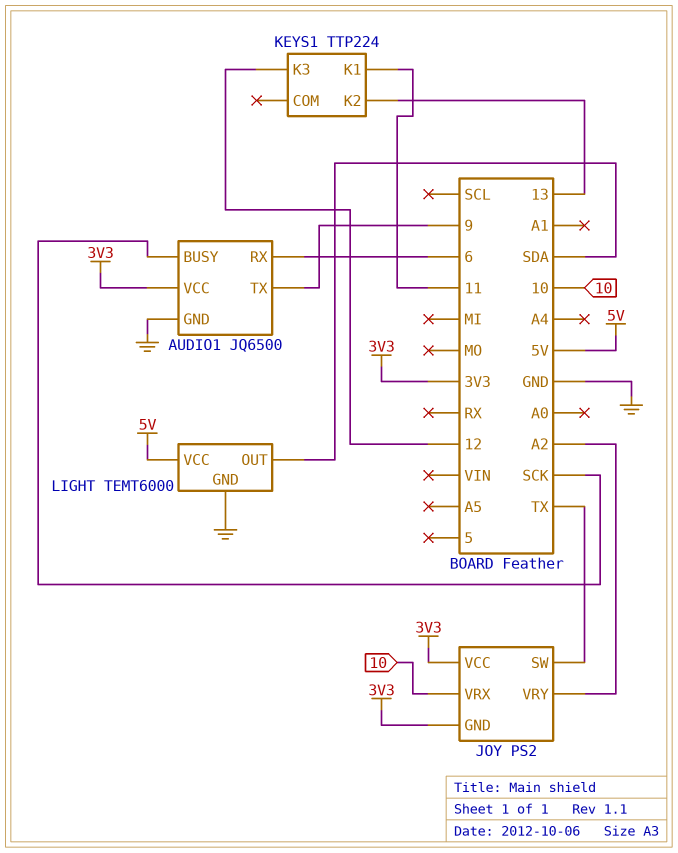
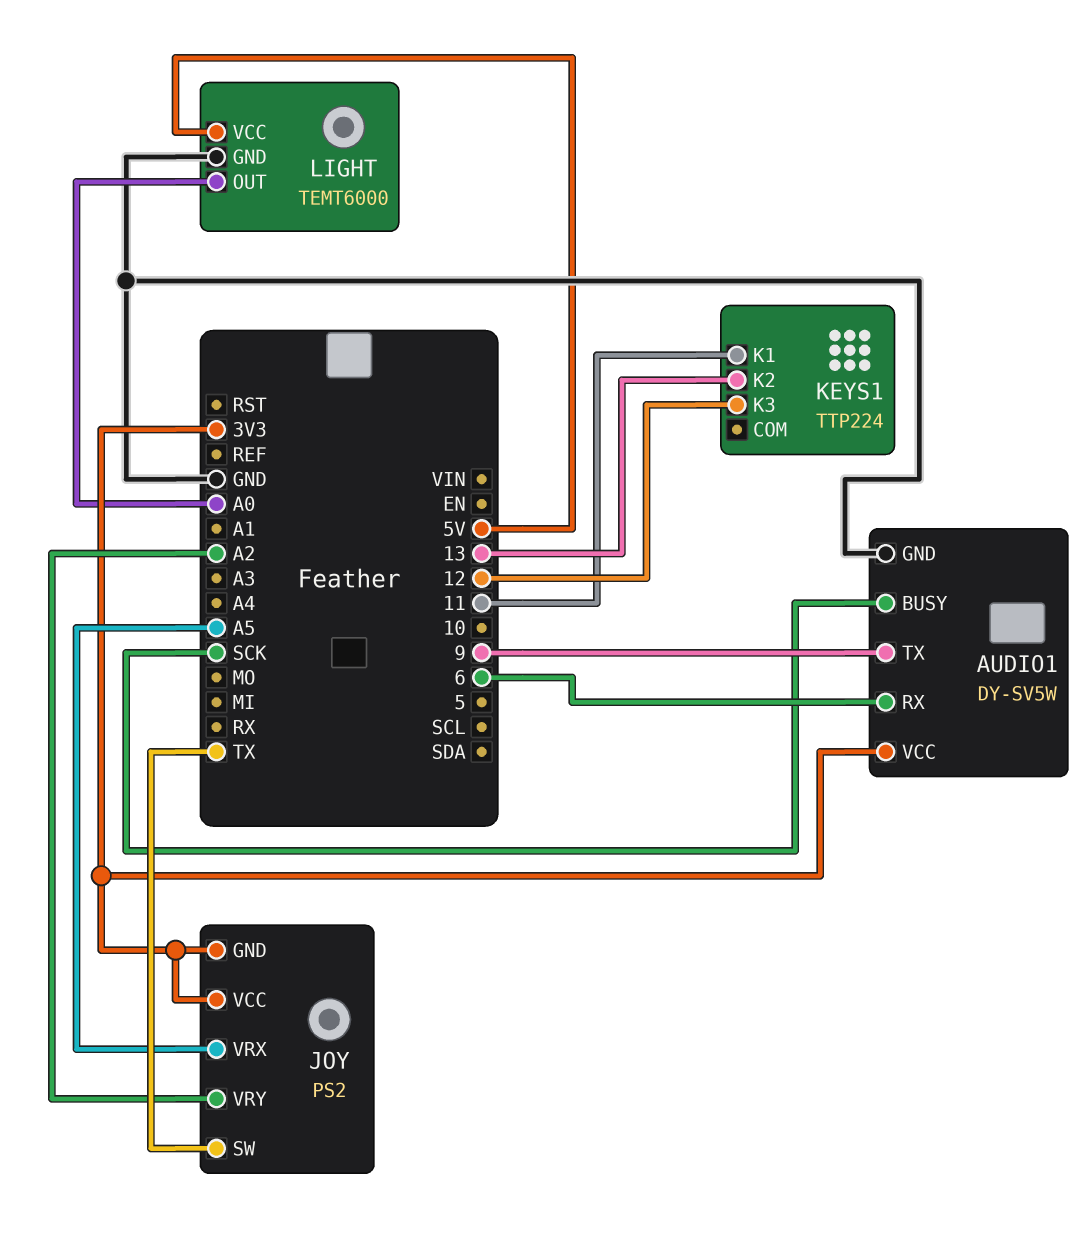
AUDIO1: JQ6500 -> DY-SV5W
JOY pin VRX: 10 -> A5
LIGHT pin OUT: SDA -> A0

